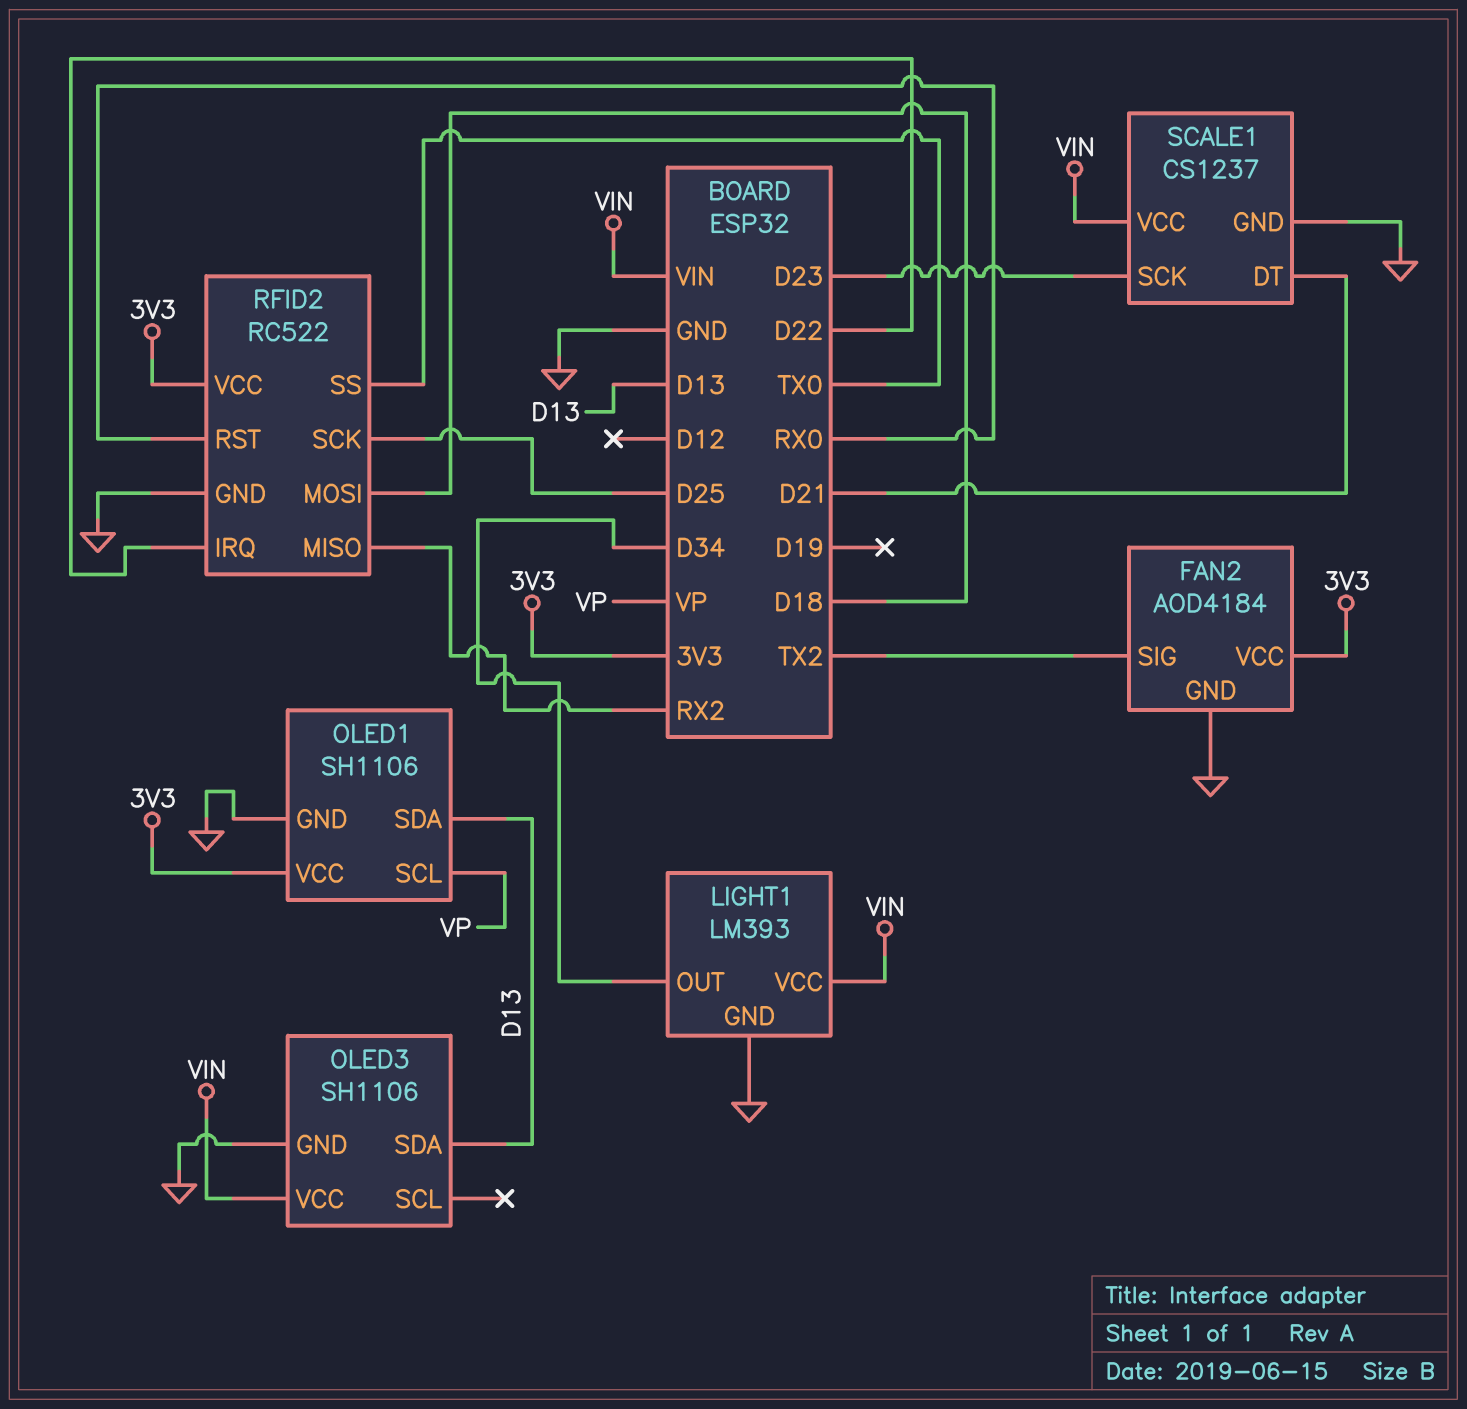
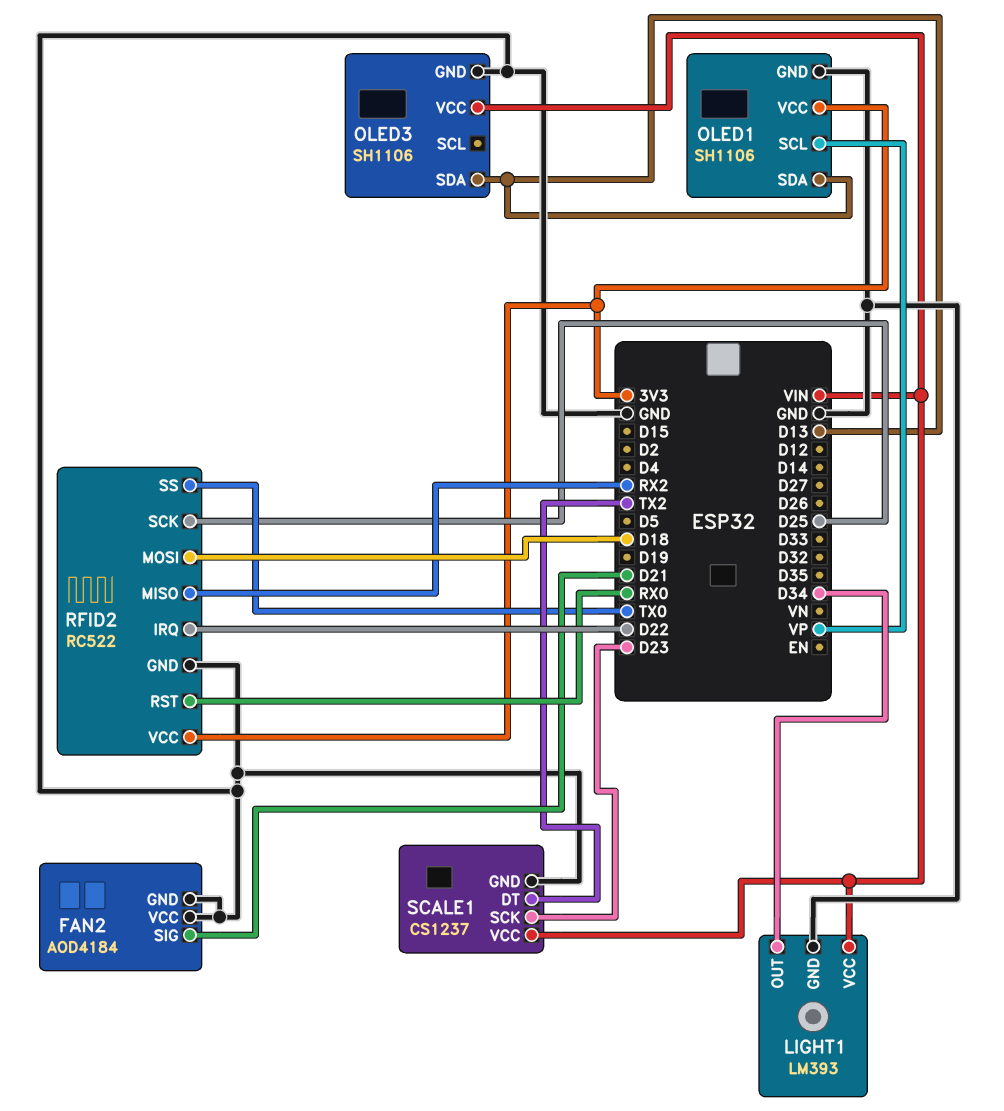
FAN2 pin SIG: TX2 -> D21
FAN2 pin VCC: 3V3 -> GND
SCALE1 pin DT: D21 -> TX2

